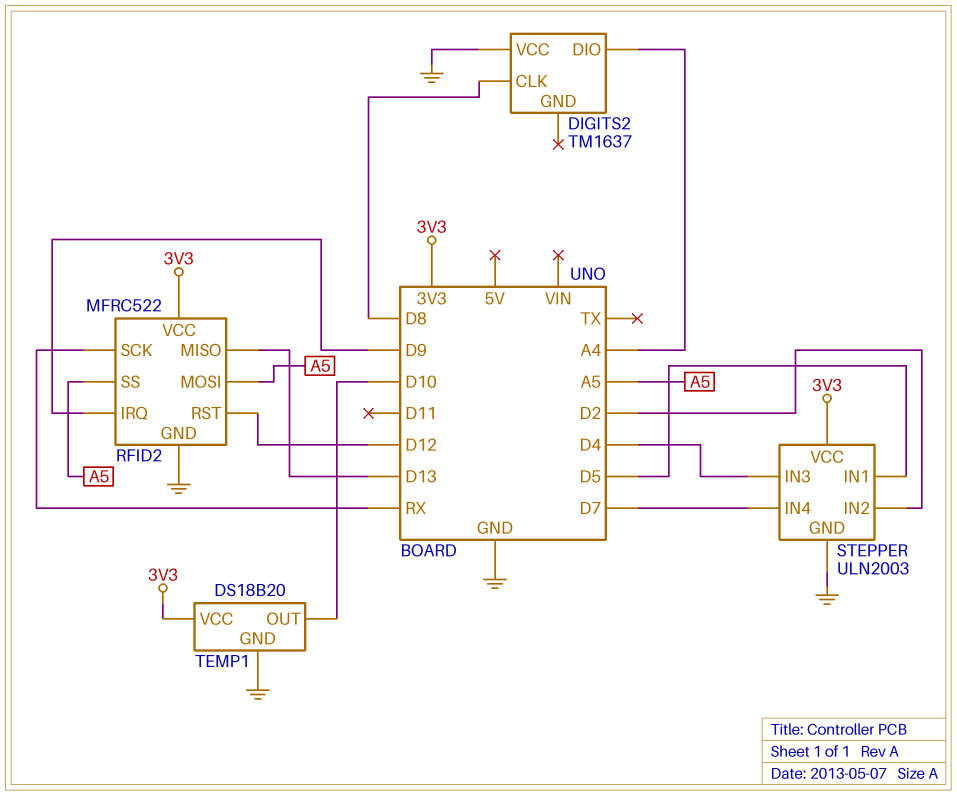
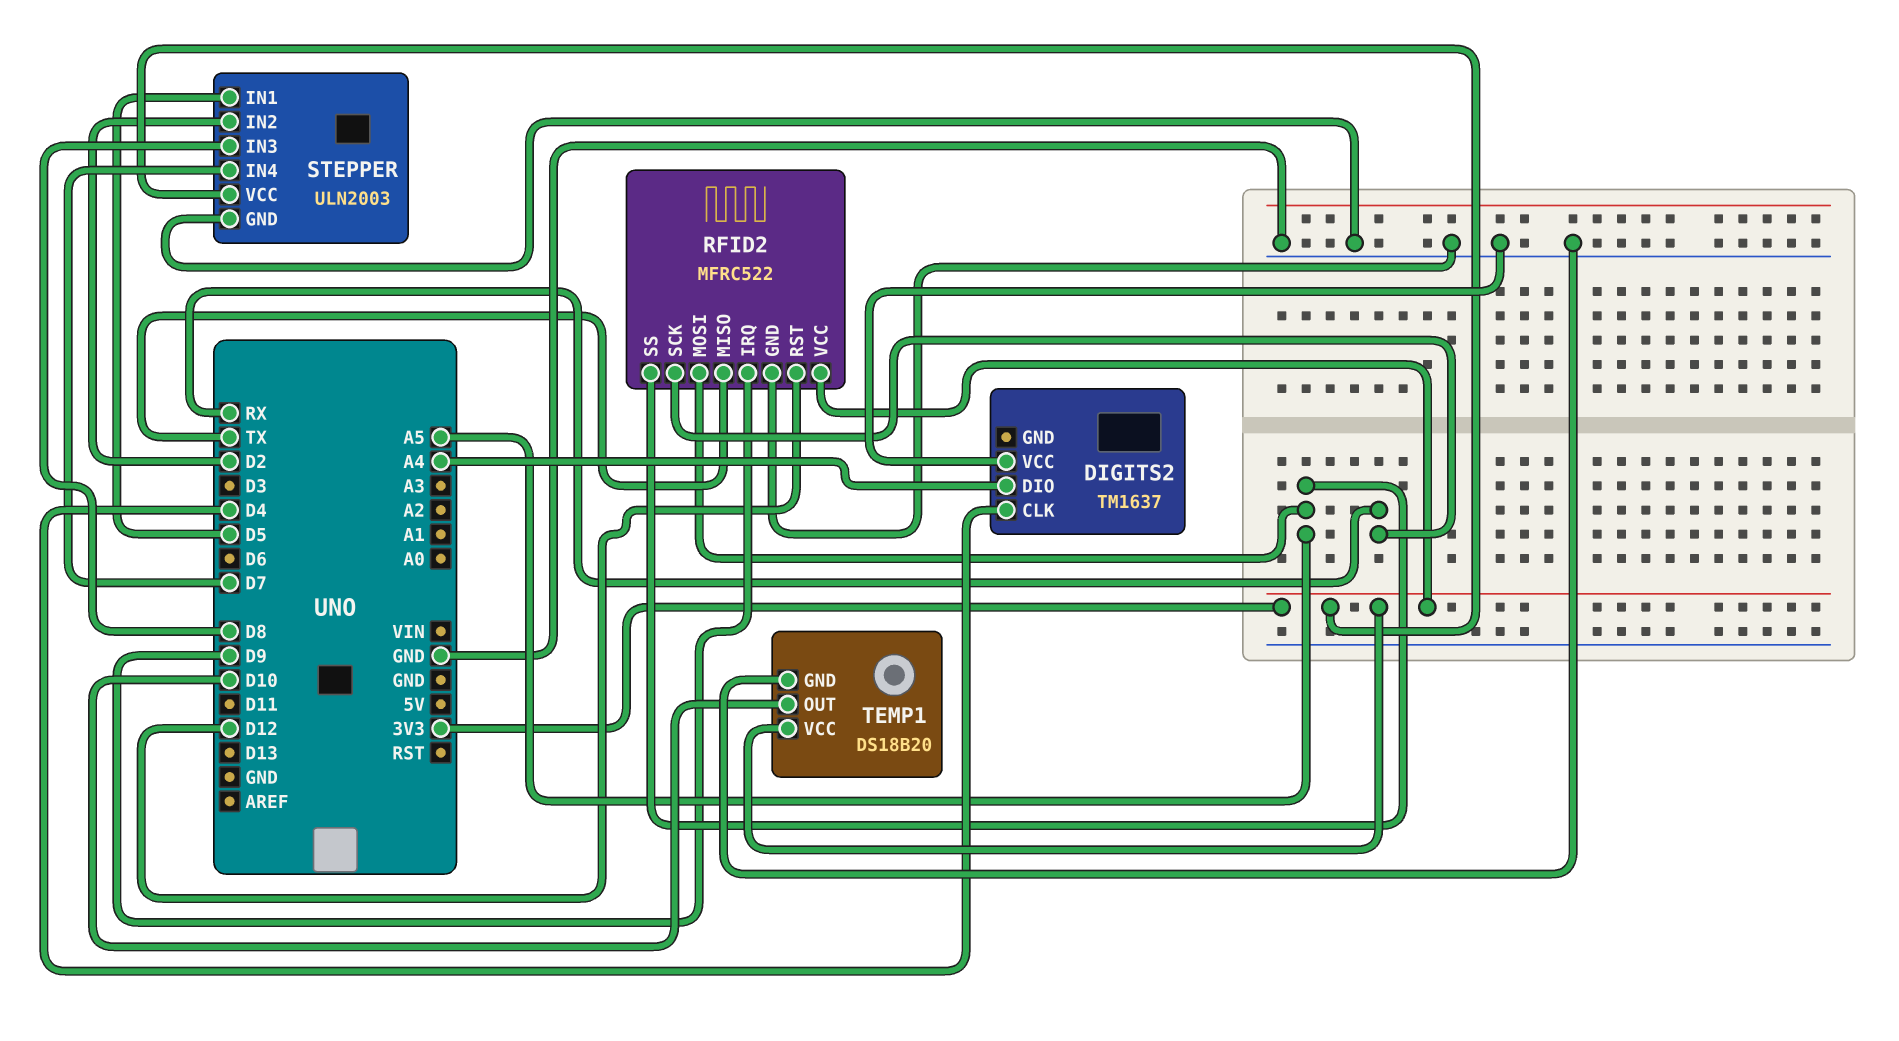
DIGITS2 pin CLK: D8 -> D4
RFID2 pin MISO: D13 -> TX
STEPPER pin IN3: D4 -> D8

